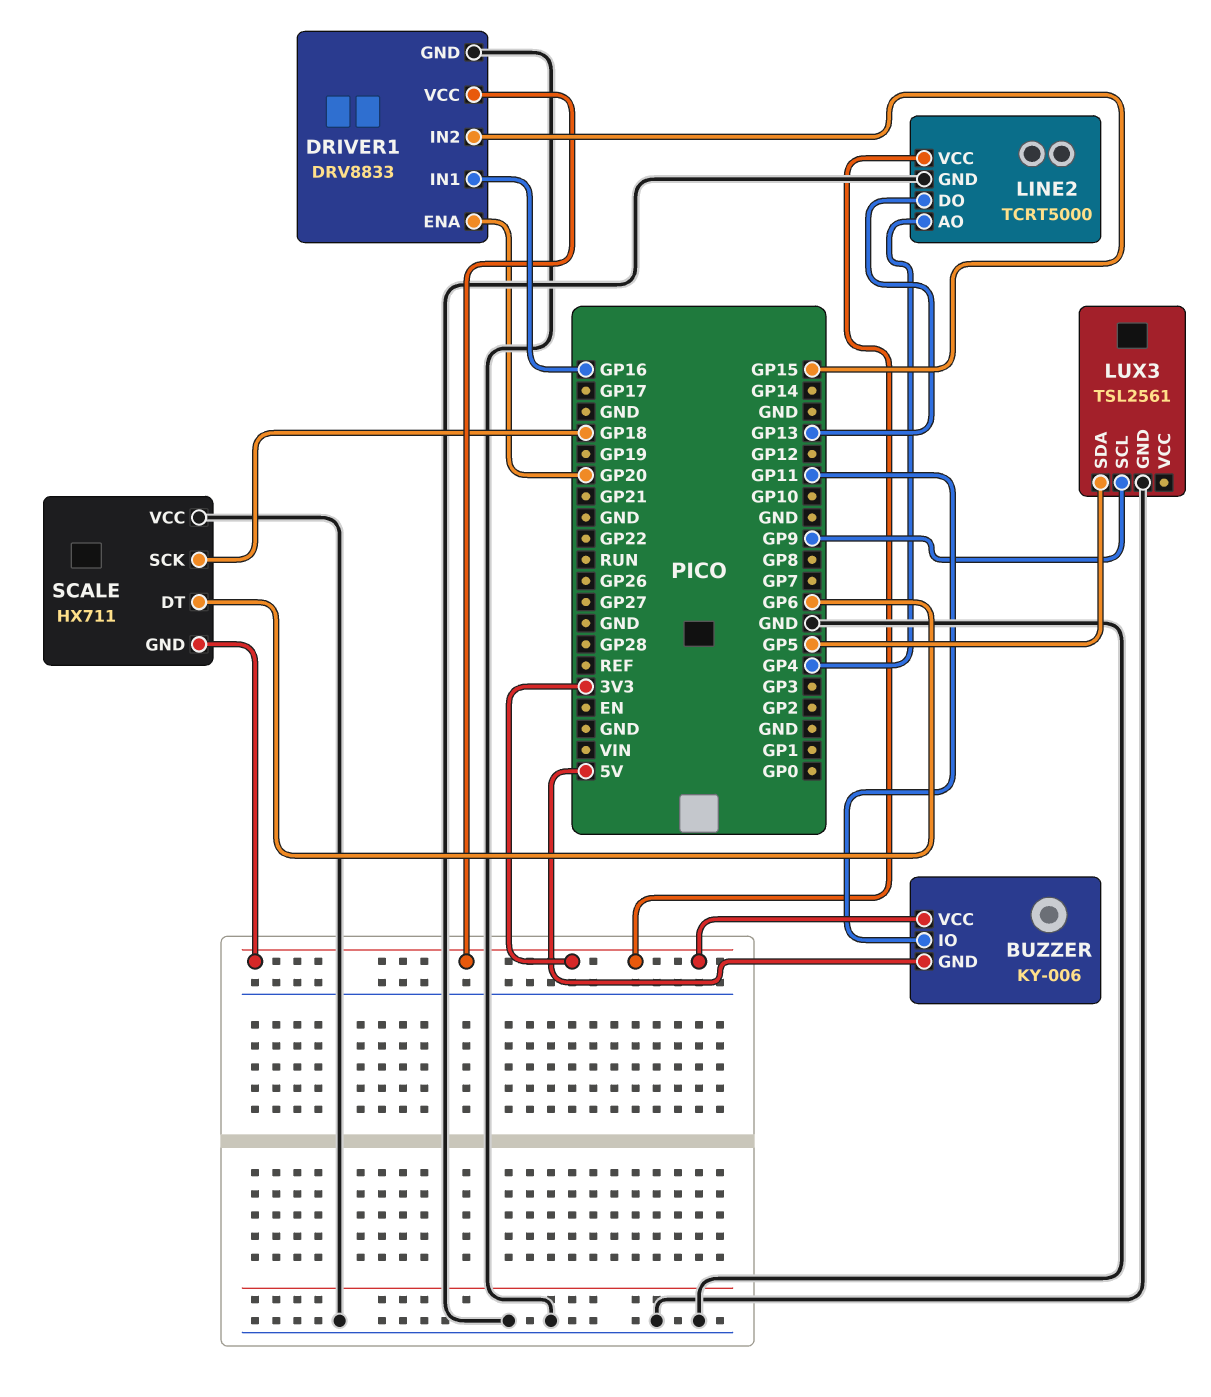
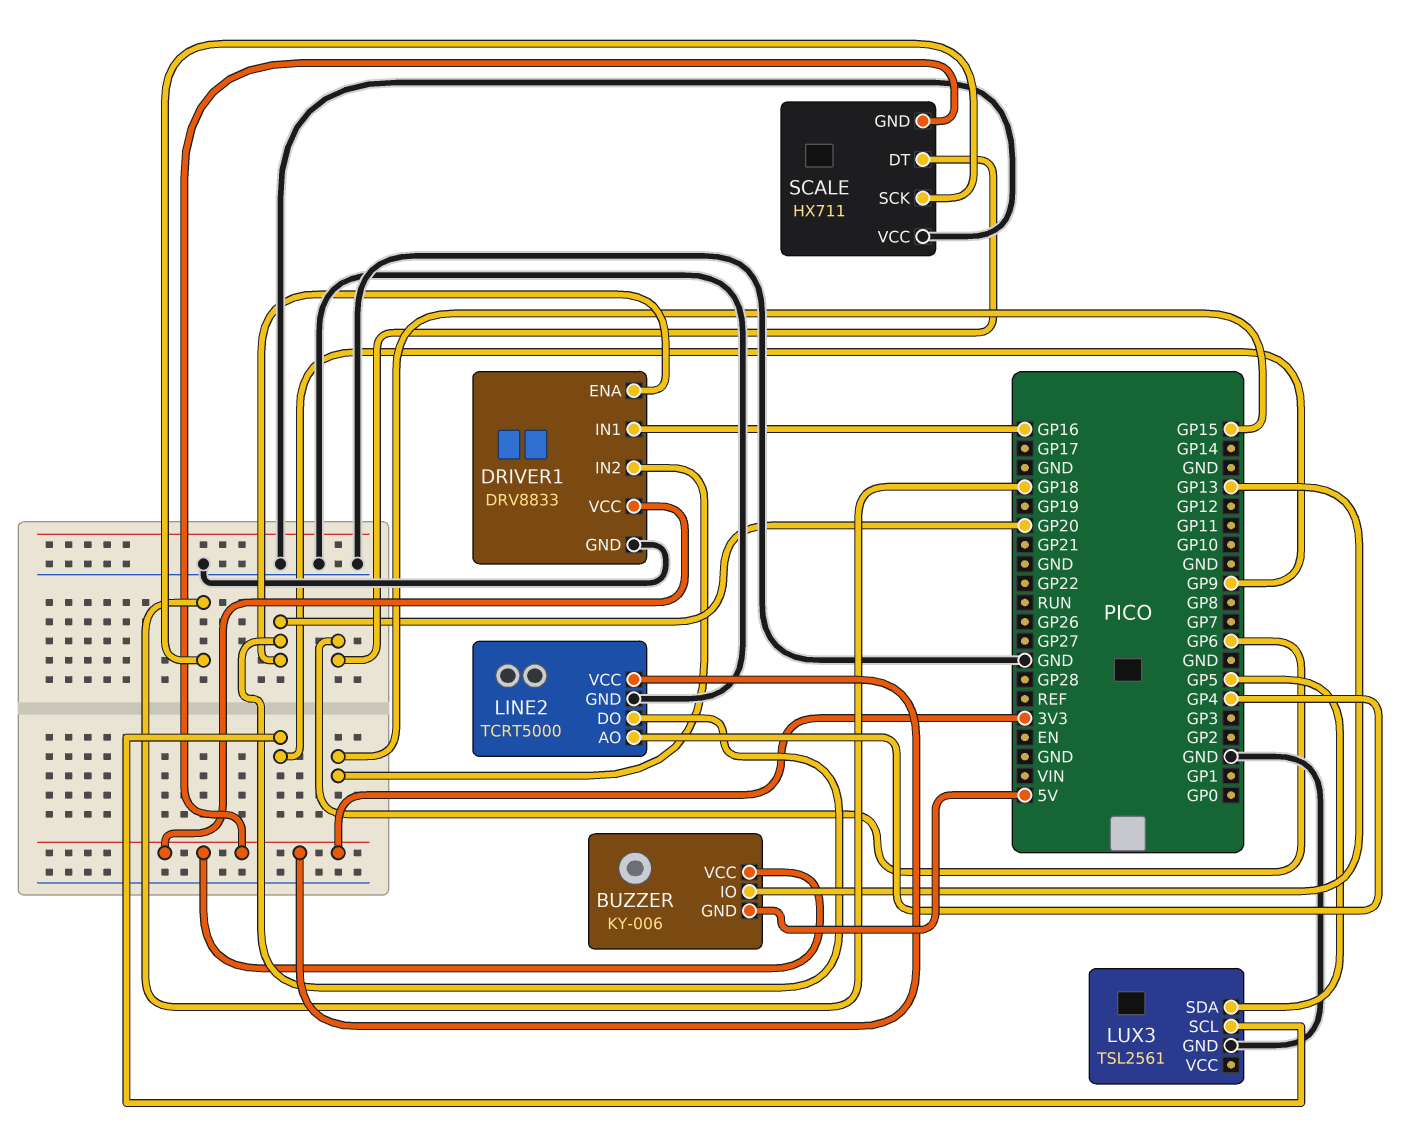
BUZZER pin IO: GP11 -> GP13
LINE2 pin DO: GP13 -> GP20

